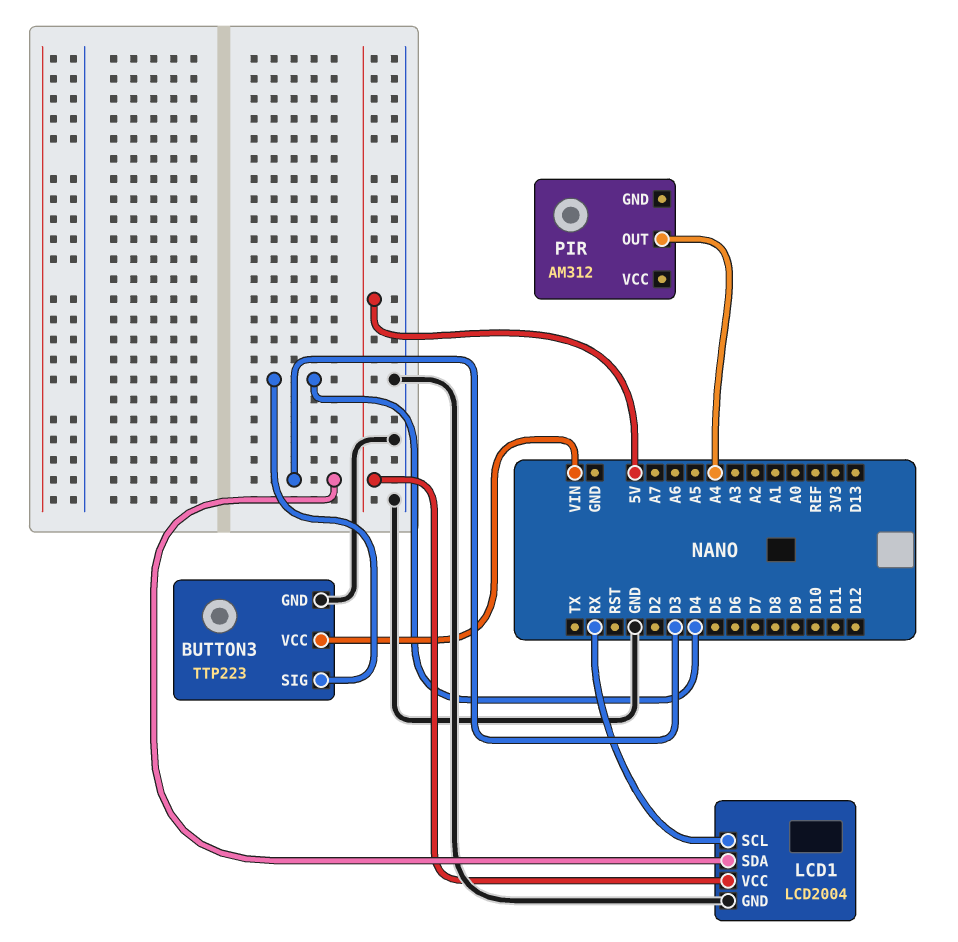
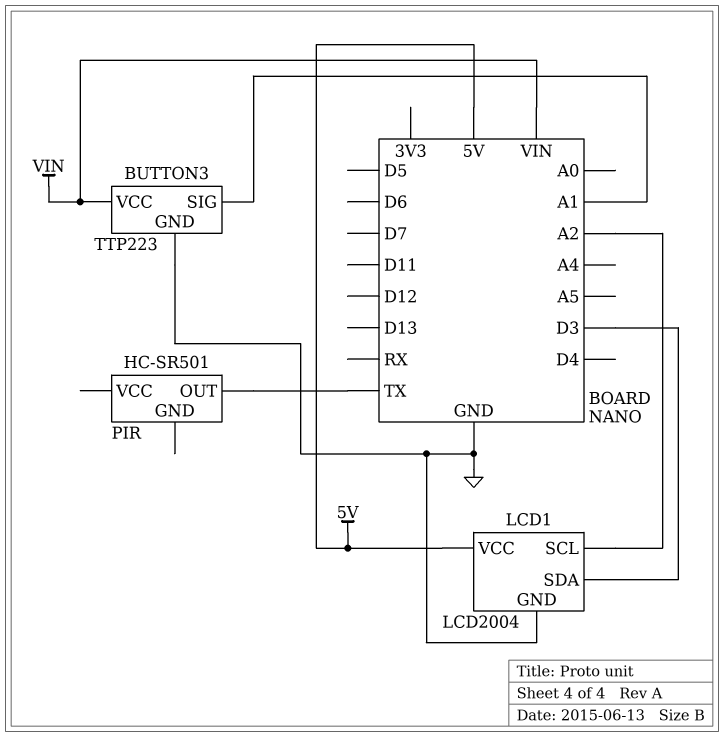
BUTTON3 pin SIG: D4 -> A1
LCD1 pin SCL: RX -> A2
PIR: AM312 -> HC-SR501
PIR pin OUT: A4 -> TX

